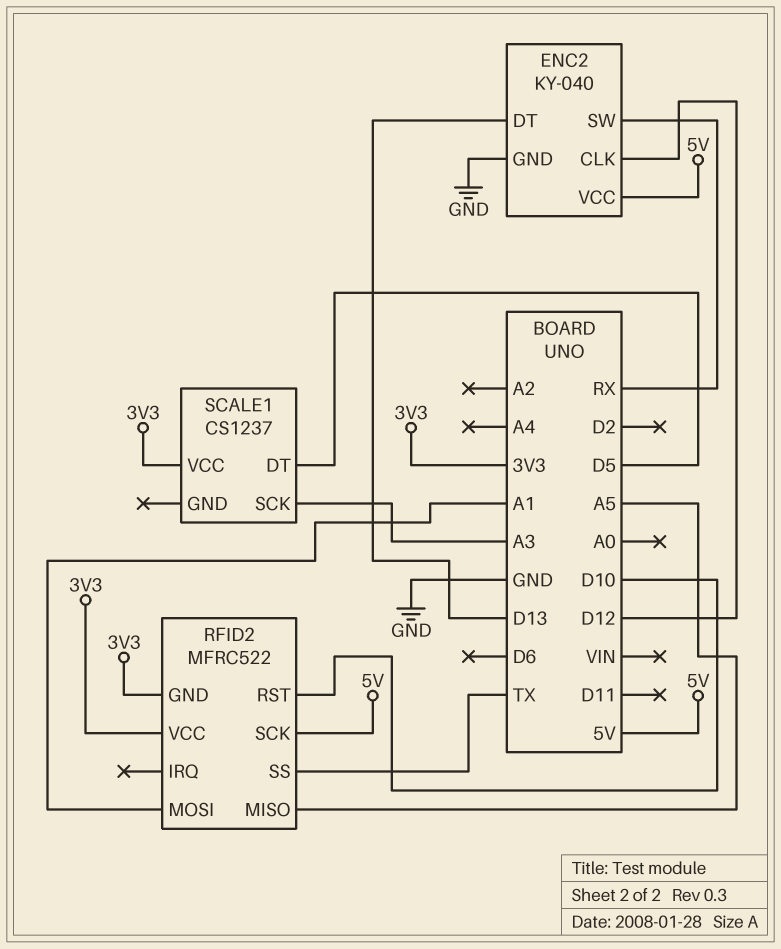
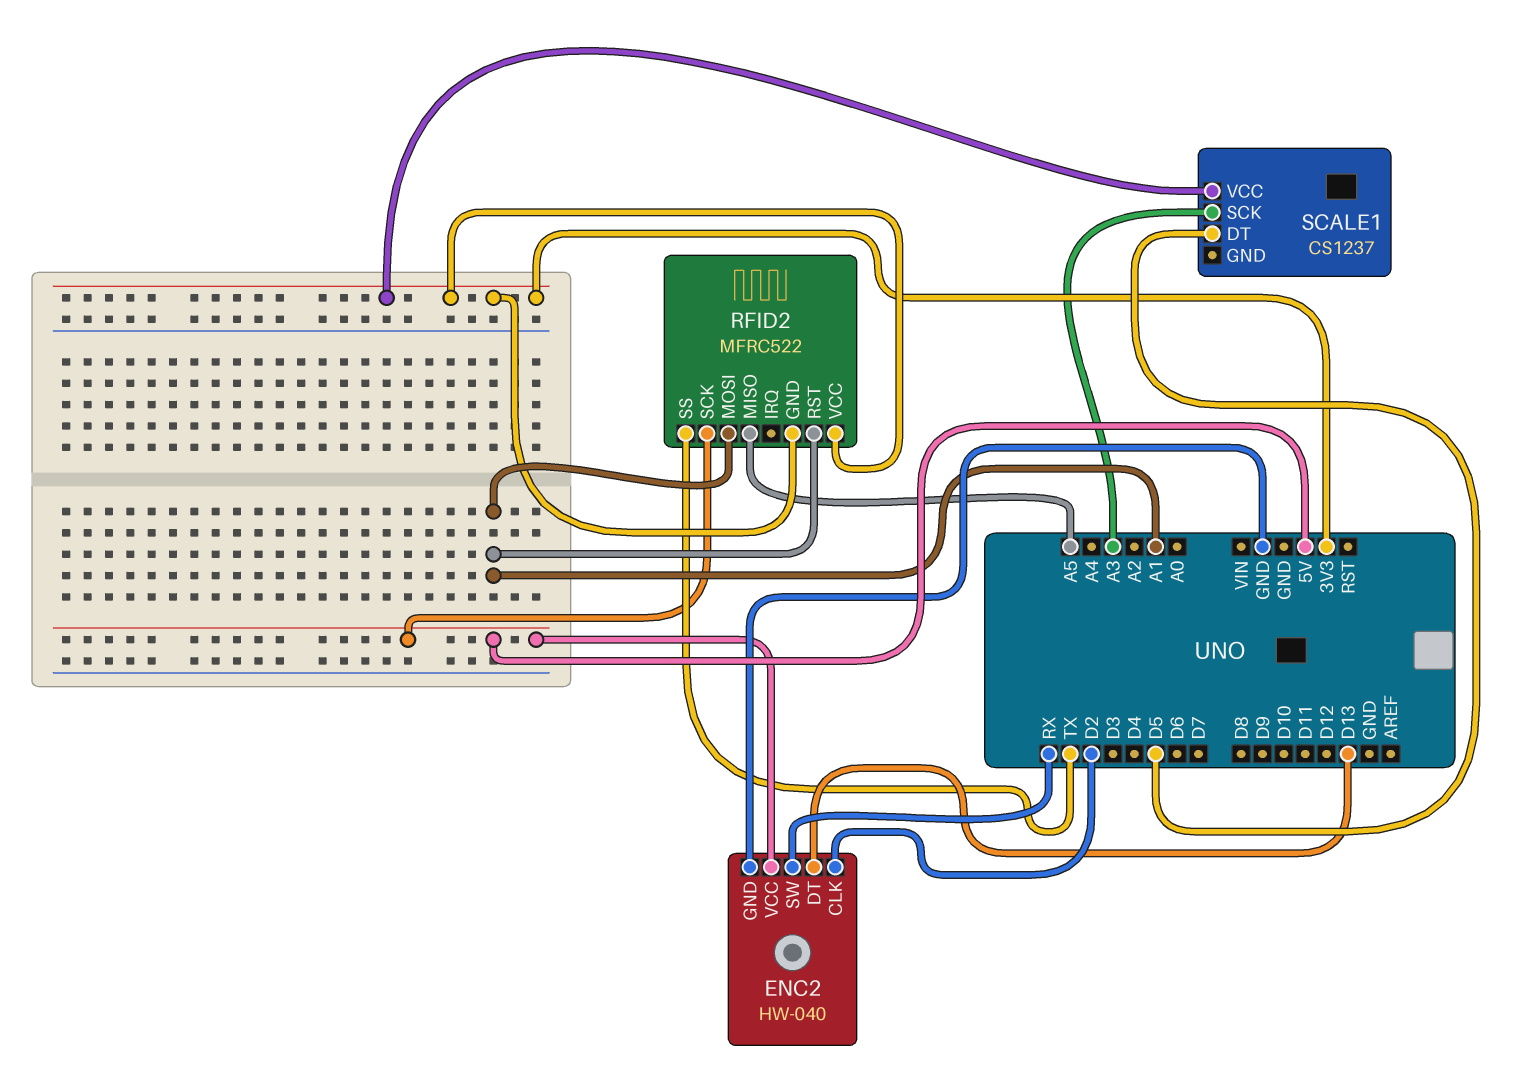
ENC2: KY-040 -> HW-040
ENC2 pin CLK: D12 -> D2
RFID2 pin RST: D10 -> A1

